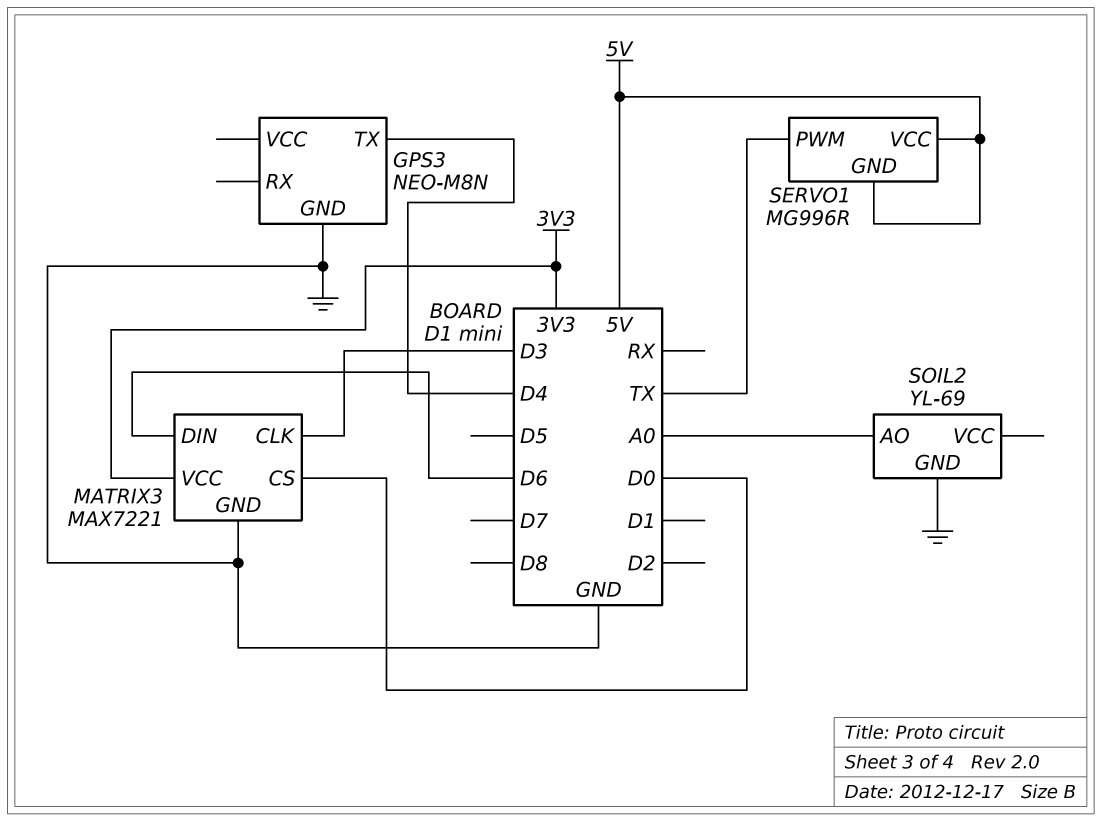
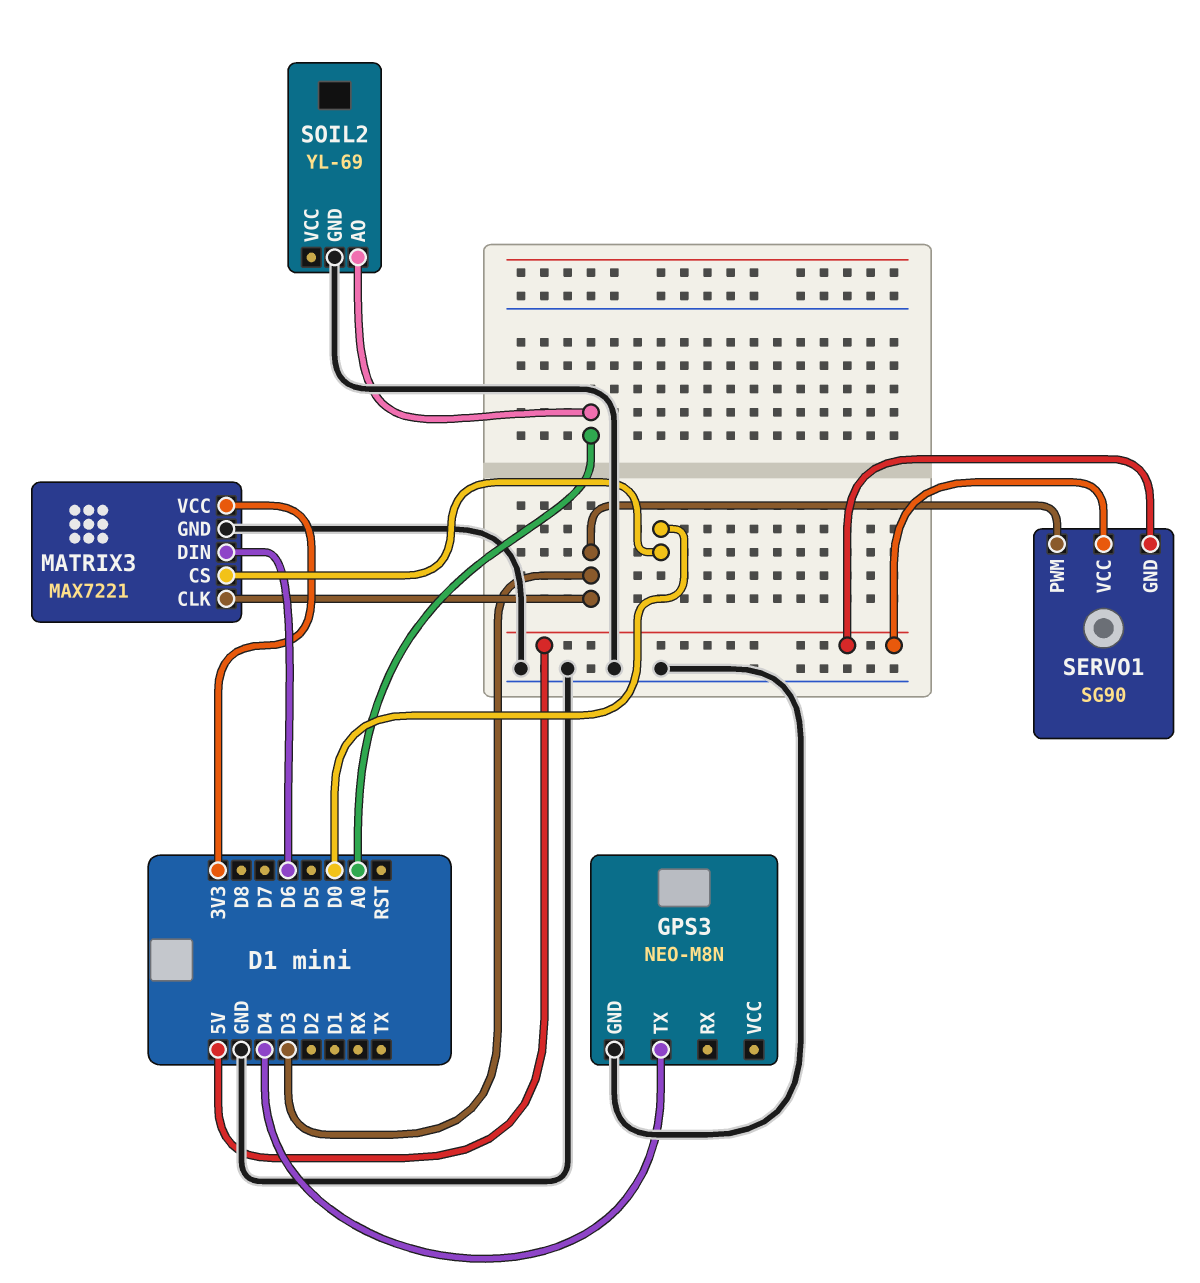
SERVO1: MG996R -> SG90
SERVO1 pin PWM: TX -> D3

